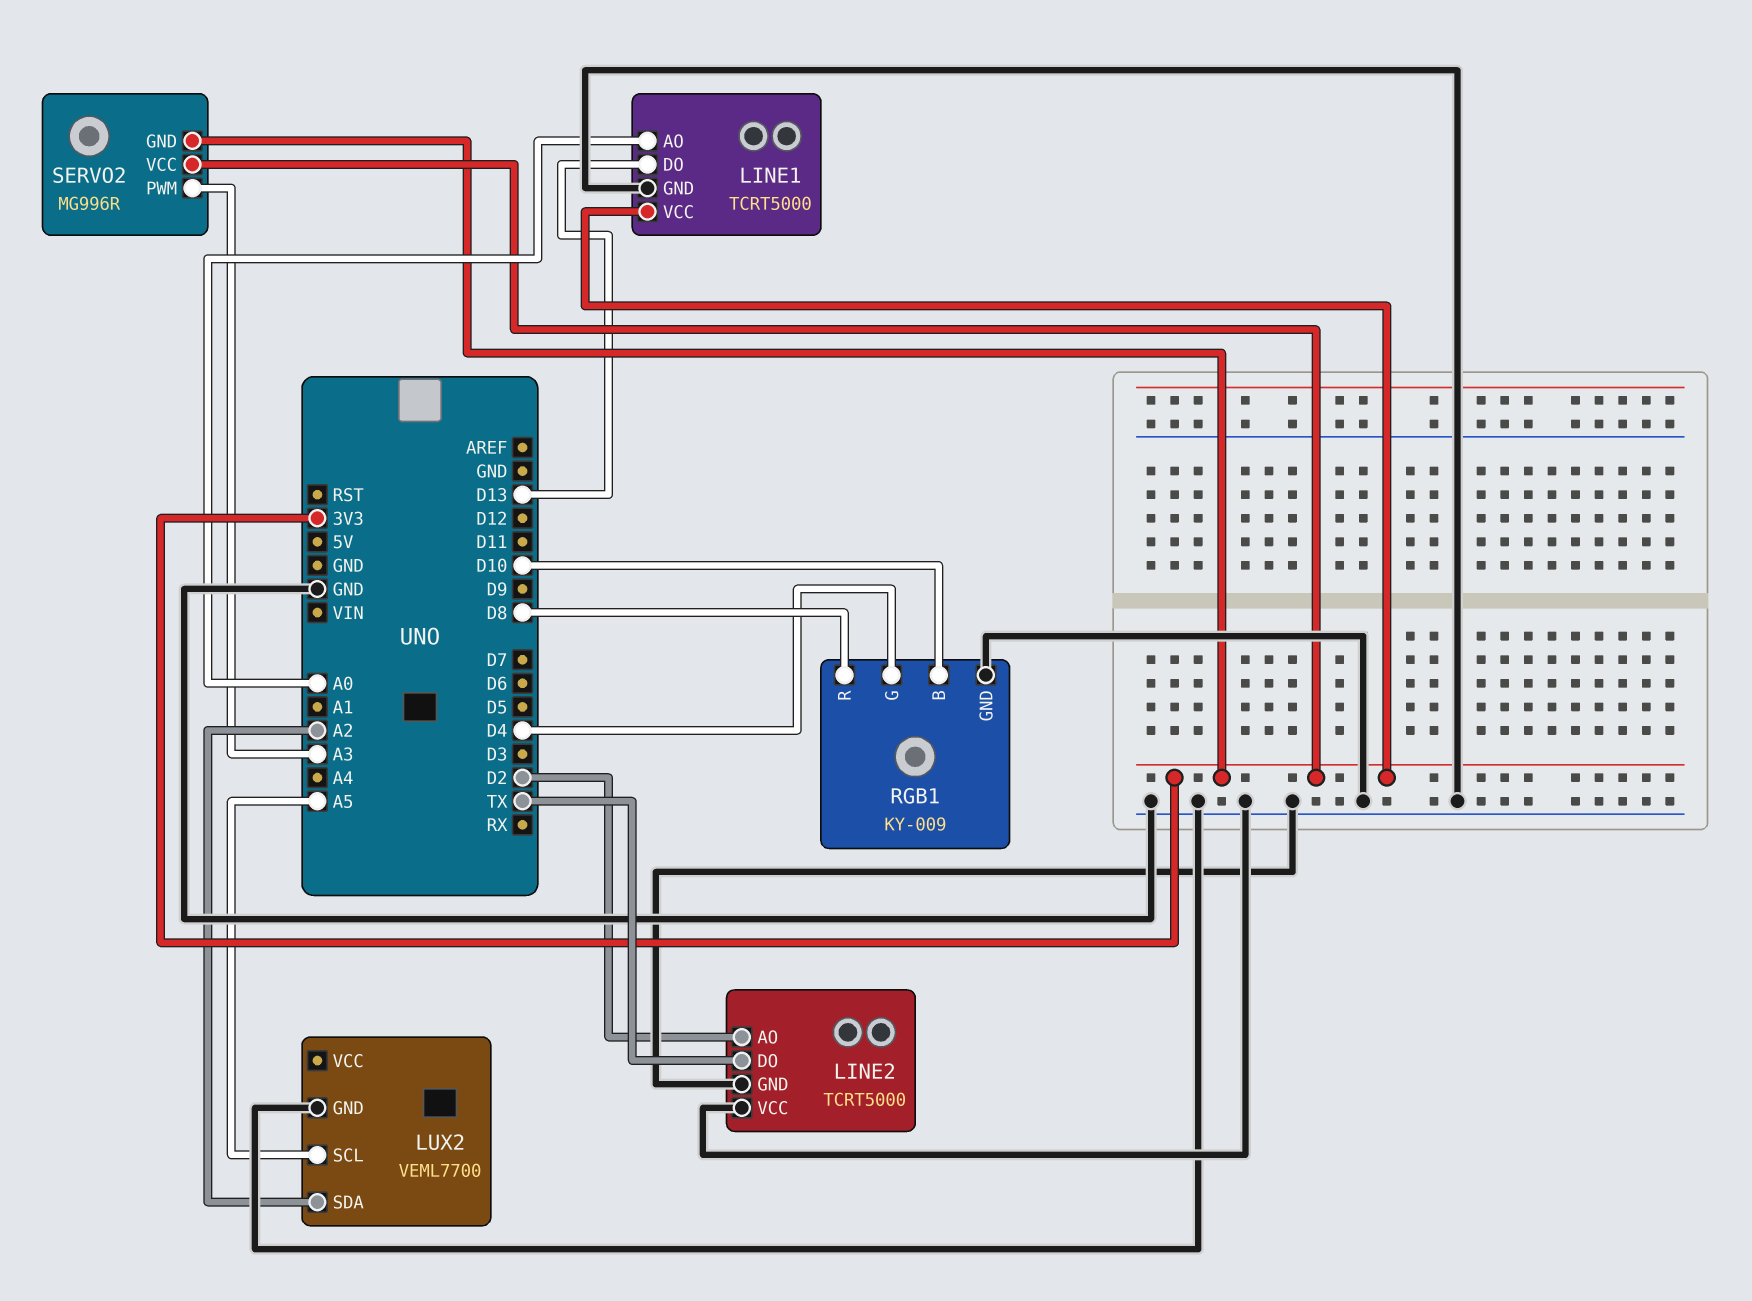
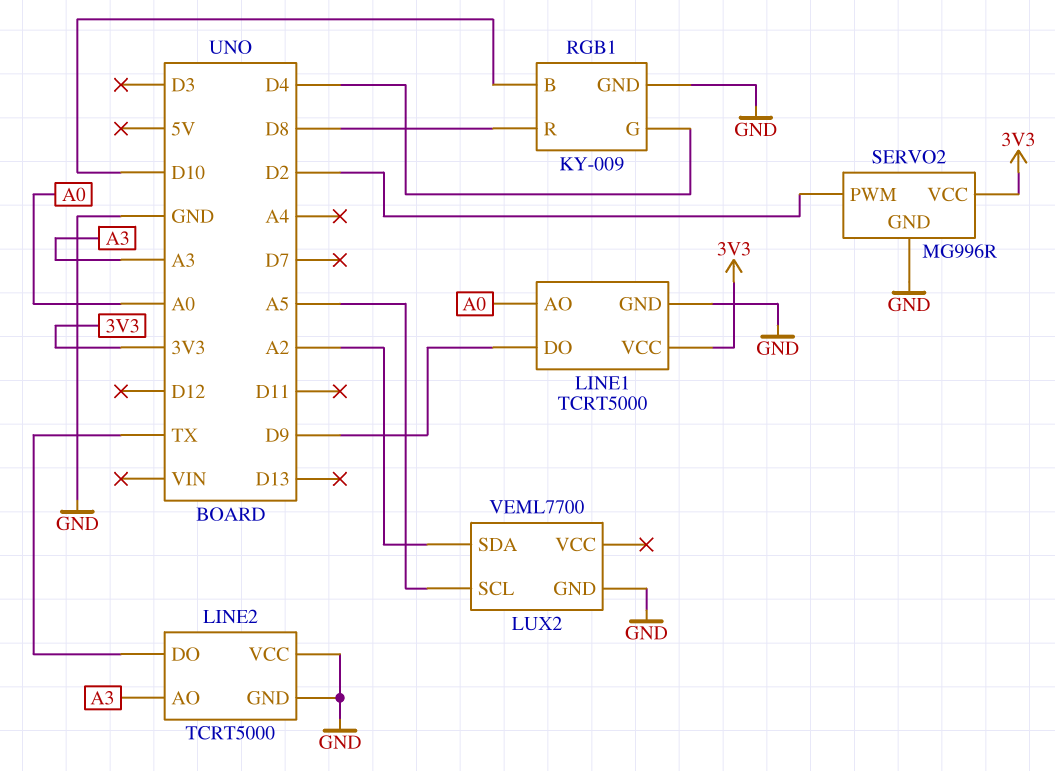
LINE1 pin DO: D13 -> D9
LINE2 pin AO: D2 -> A3
SERVO2 pin GND: 3V3 -> GND
SERVO2 pin PWM: A3 -> D2

